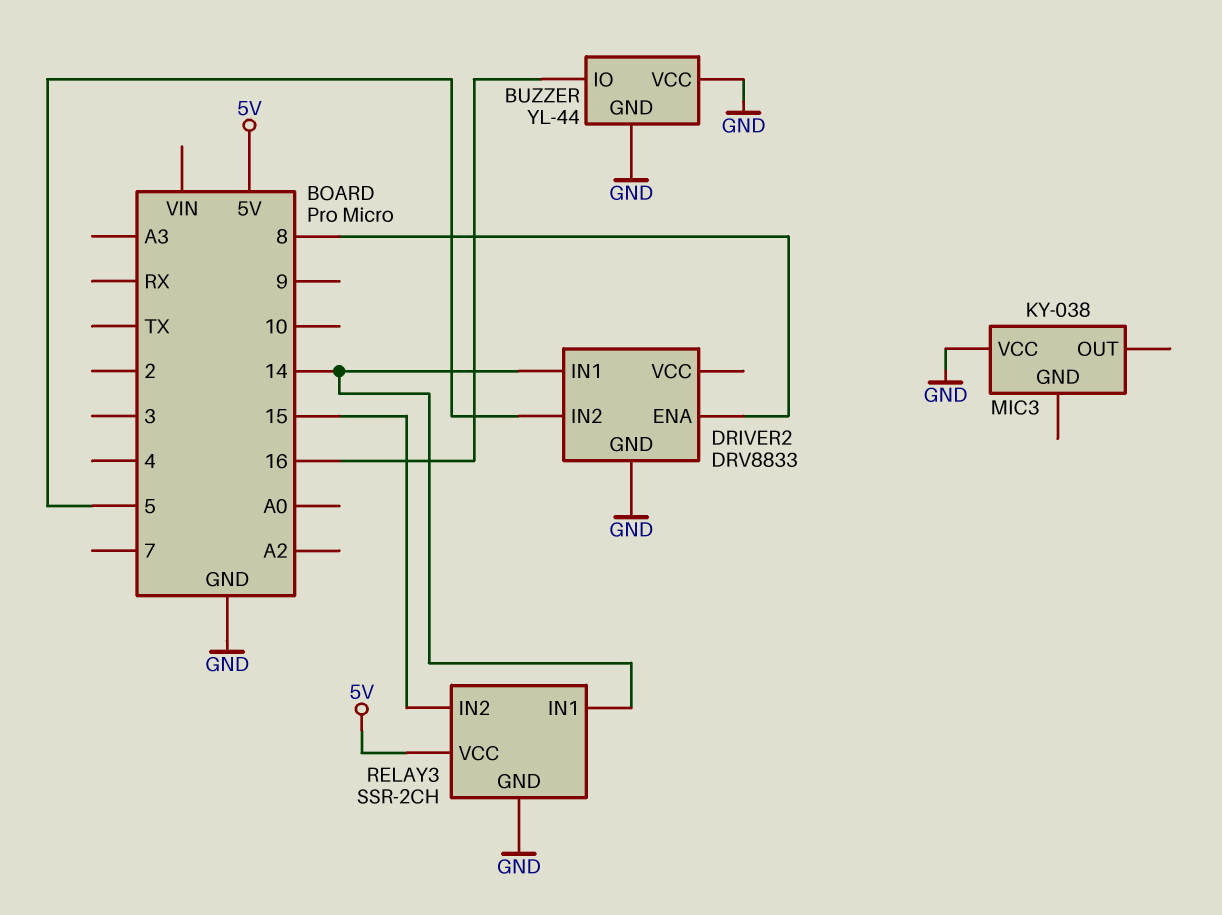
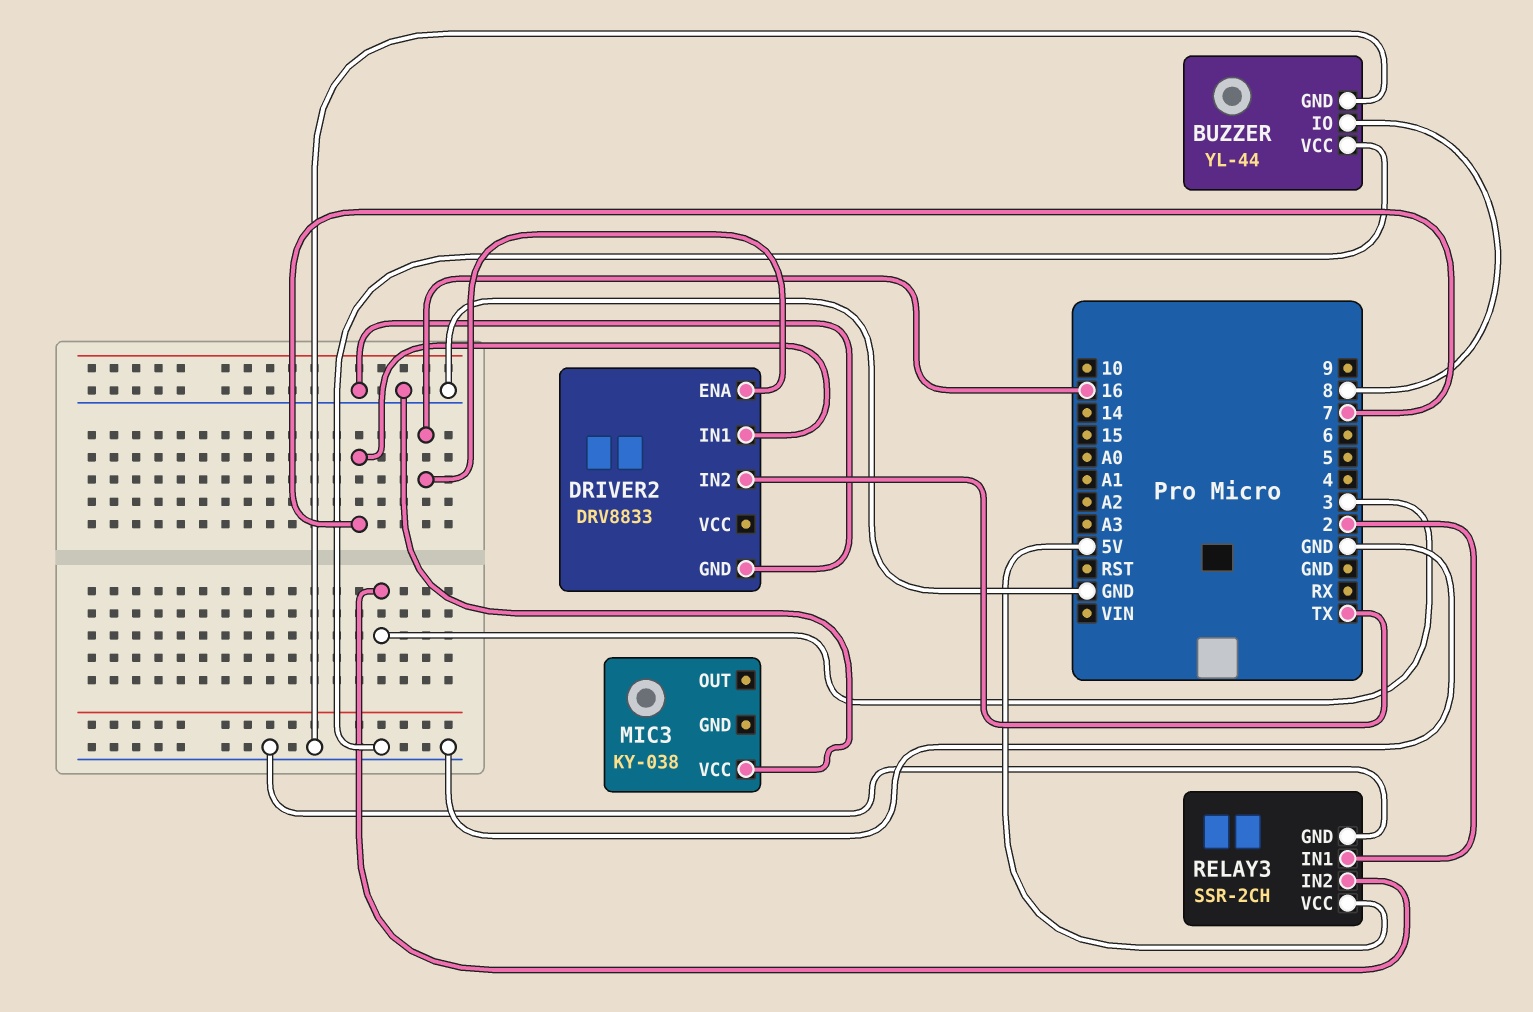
BUZZER pin IO: 16 -> 8
DRIVER2 pin ENA: 8 -> 16
DRIVER2 pin IN1: 14 -> 7
DRIVER2 pin IN2: 5 -> TX
RELAY3 pin IN1: 14 -> 2
RELAY3 pin IN2: 15 -> 3

